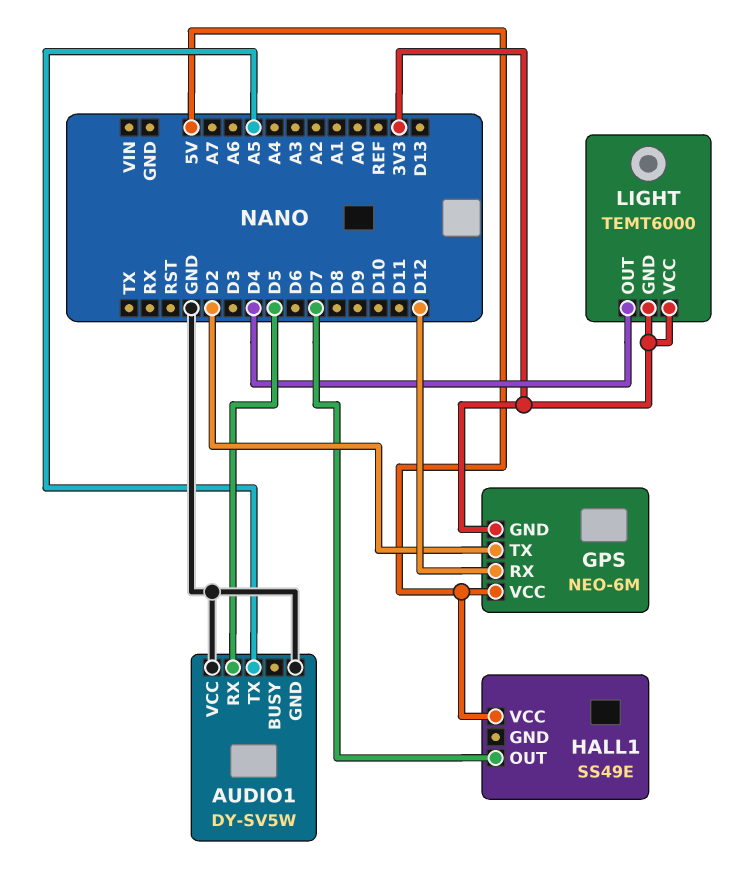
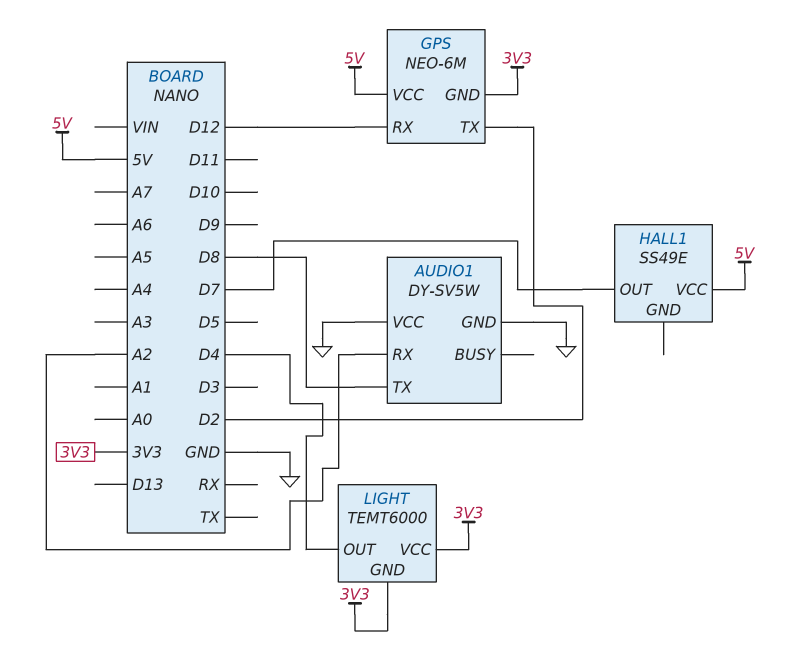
AUDIO1 pin RX: D5 -> A2
AUDIO1 pin TX: A5 -> D8

